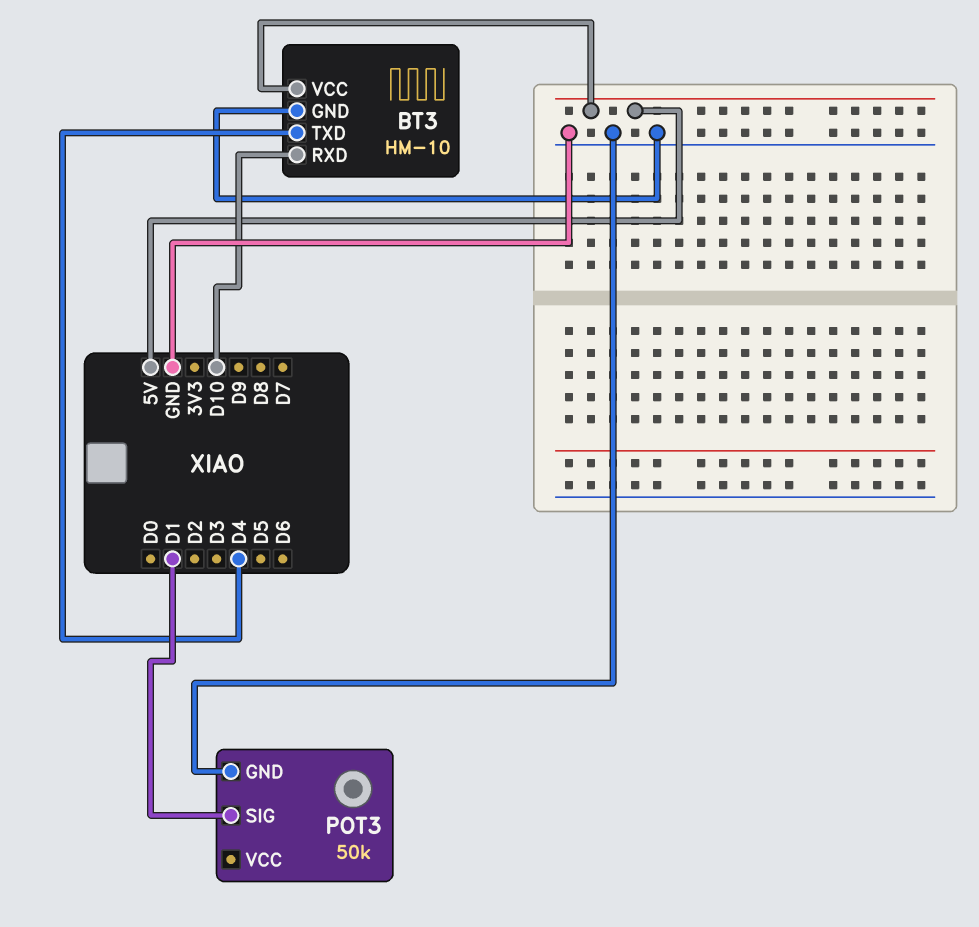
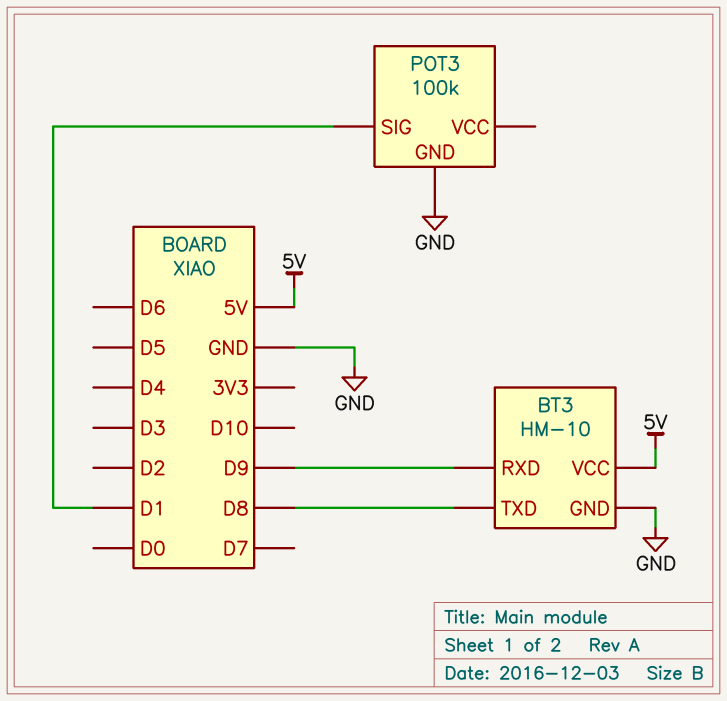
BT3 pin RXD: D10 -> D9
BT3 pin TXD: D4 -> D8
POT3: 50k -> 100k

